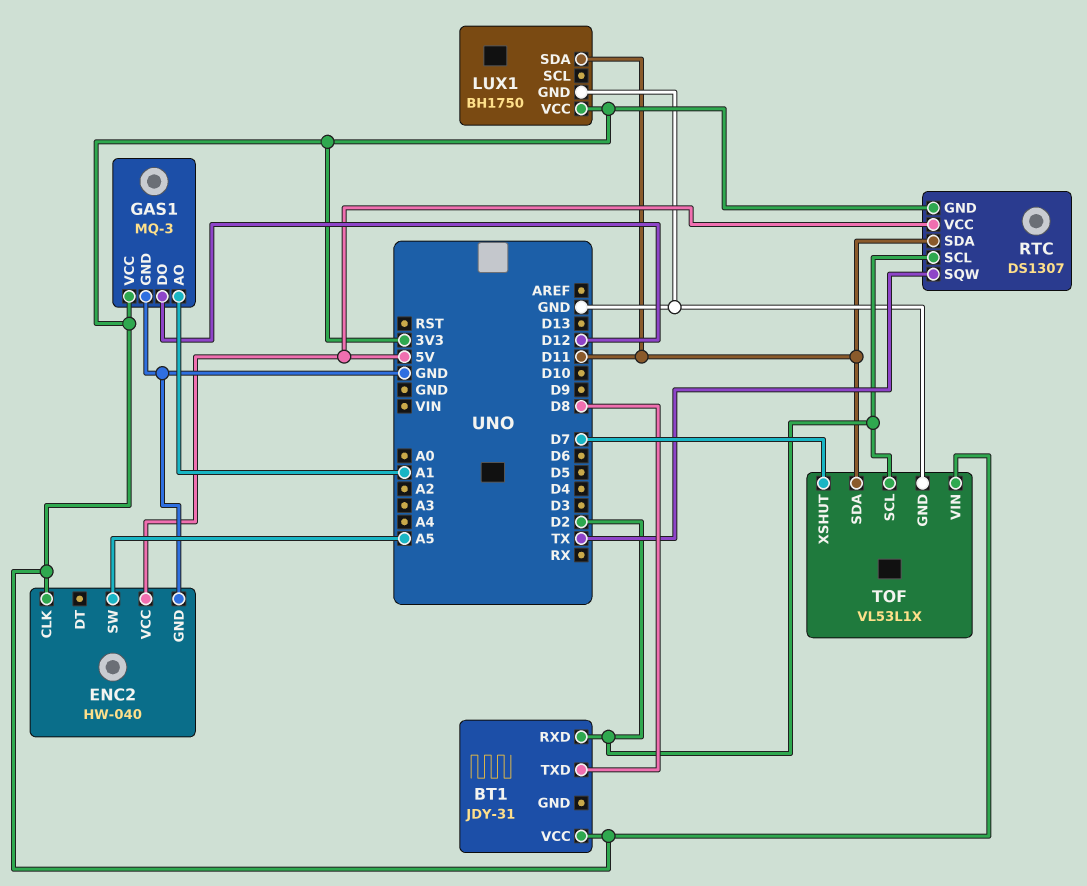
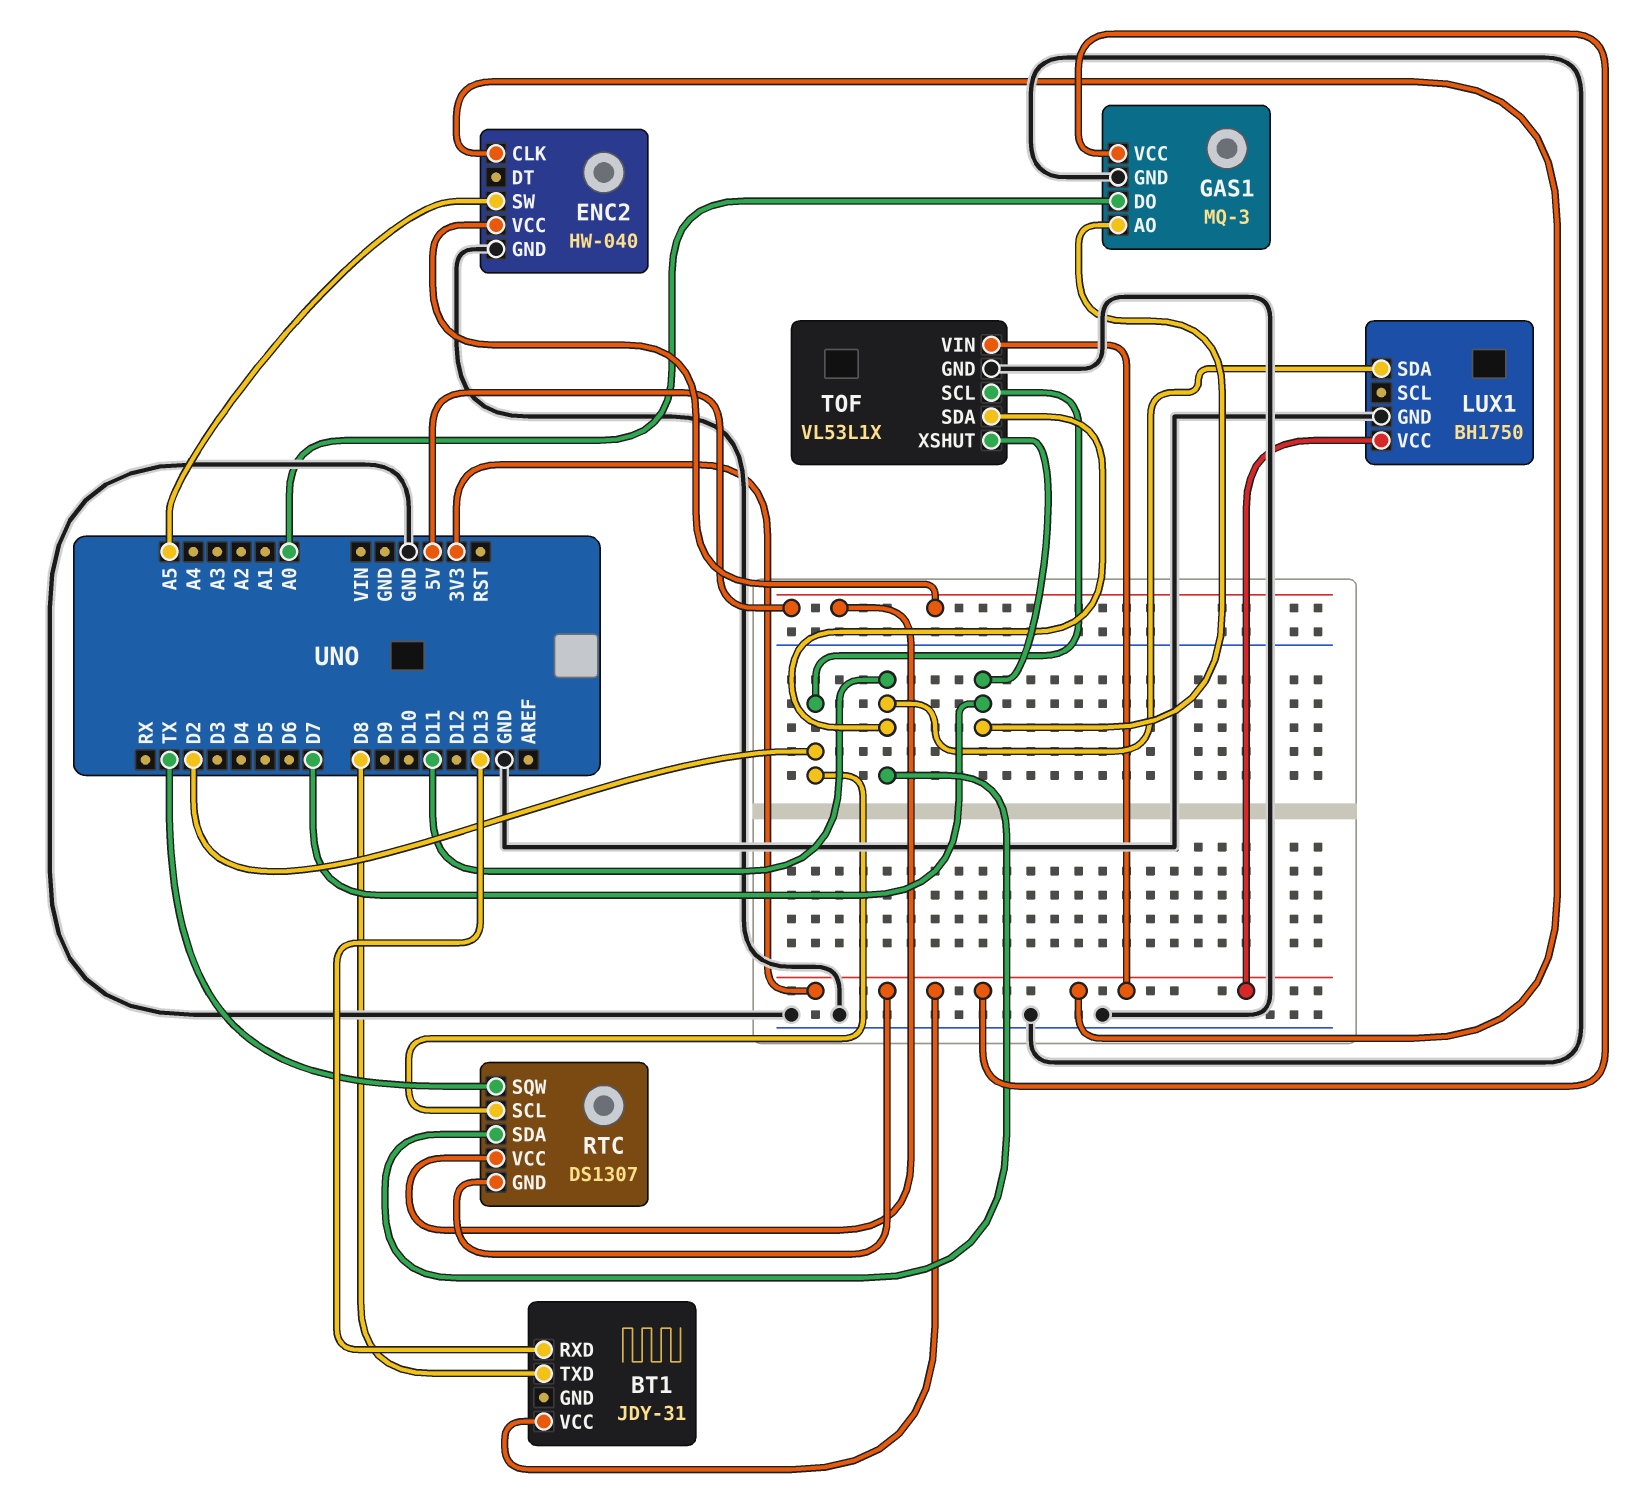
BT1 pin RXD: D2 -> D13
GAS1 pin AO: A1 -> D7
GAS1 pin DO: D12 -> A0

